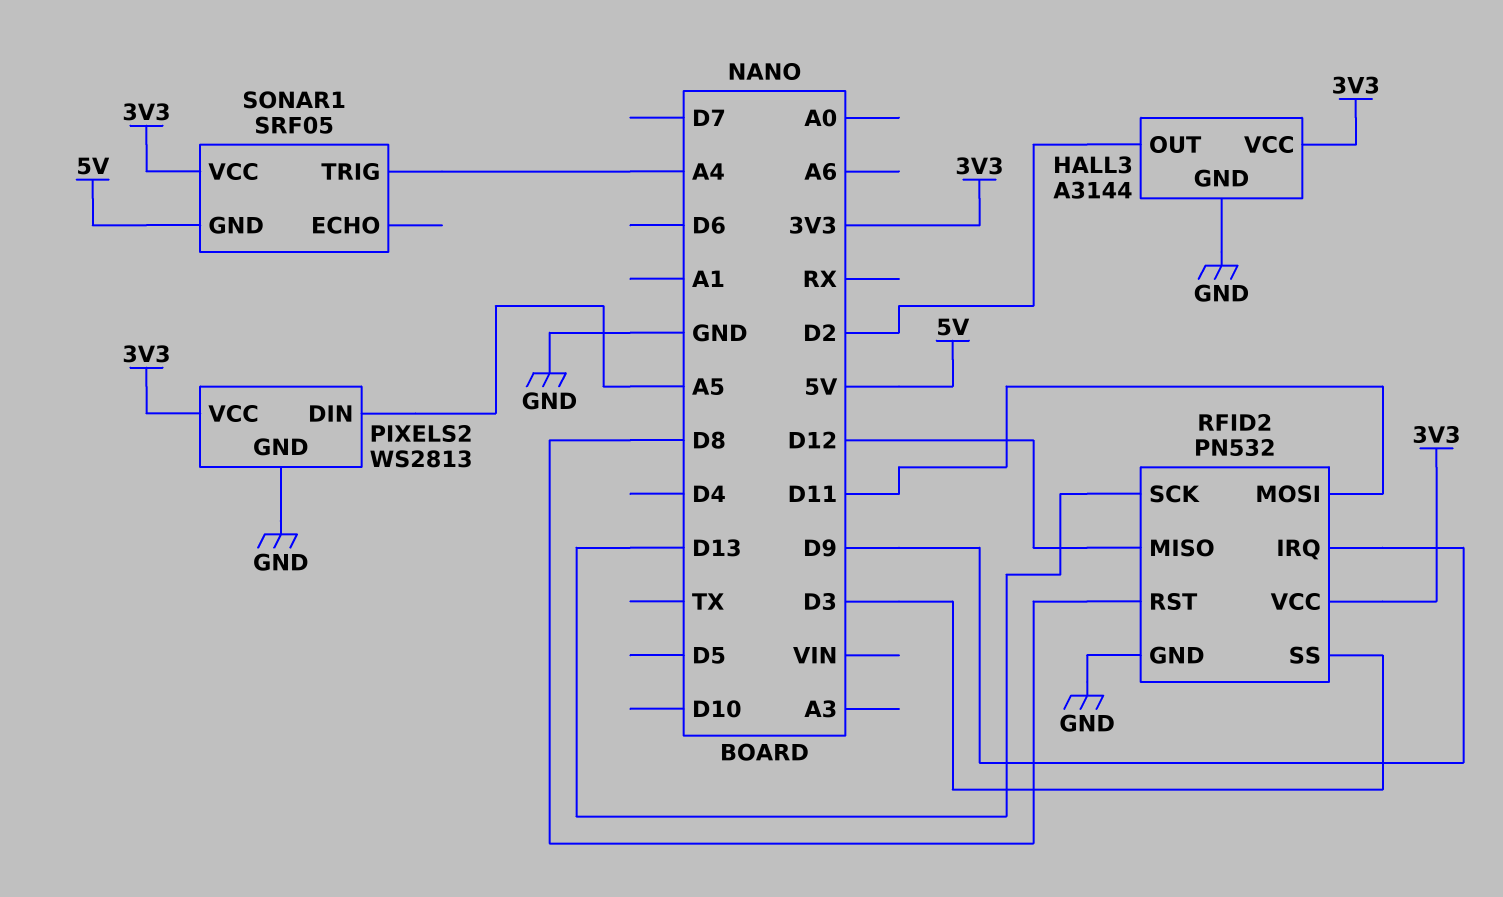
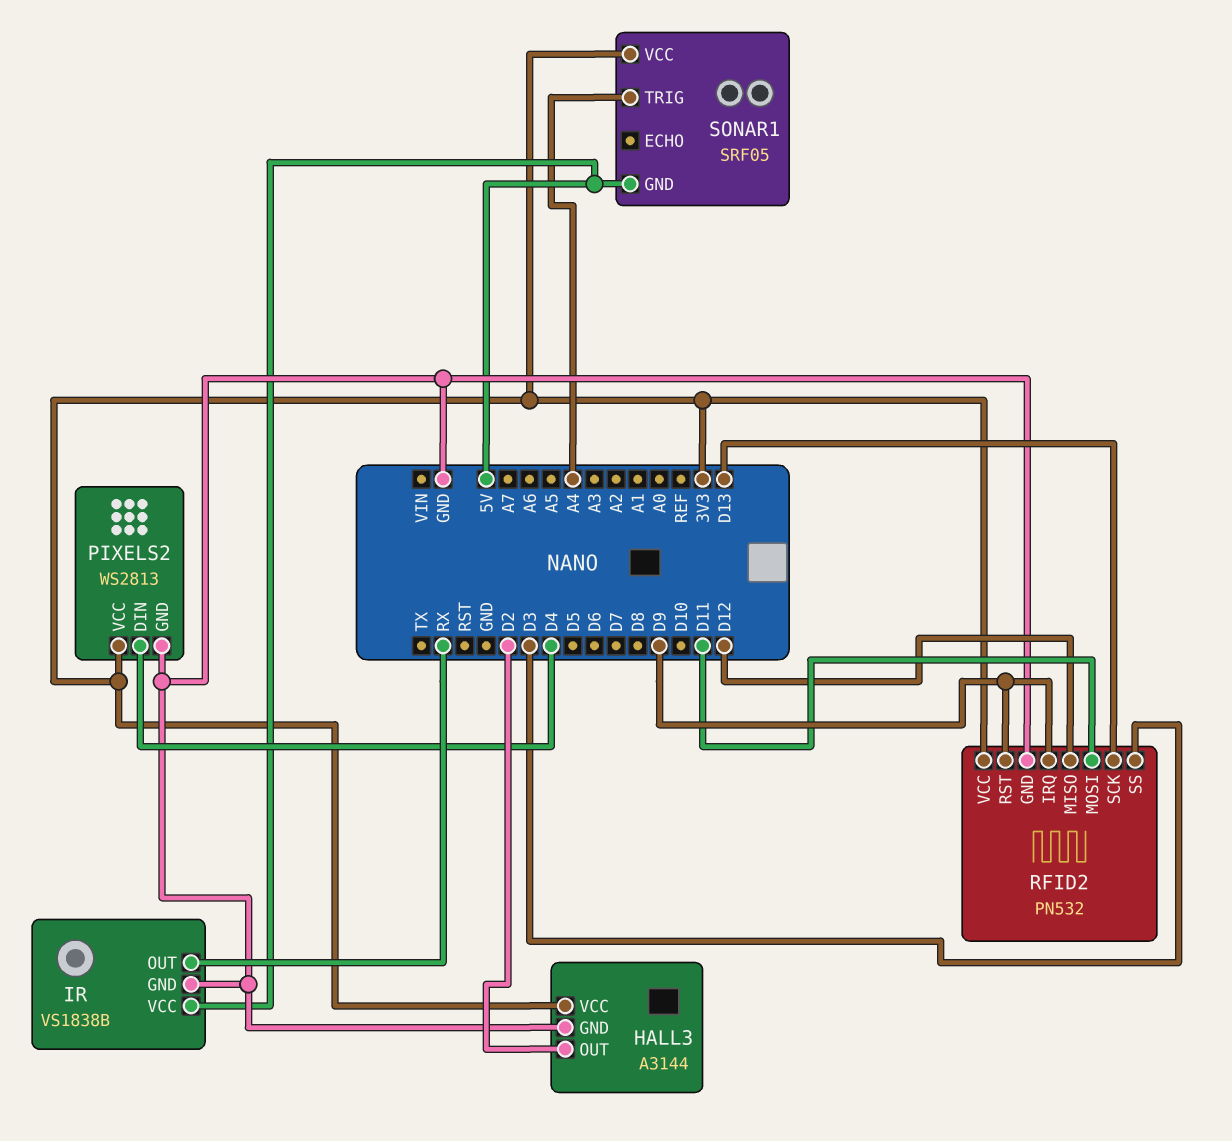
IR: none -> VS1838B
IR pin GND: none -> GND
IR pin OUT: none -> RX
IR pin VCC: none -> 5V
PIXELS2 pin DIN: A5 -> D4
RFID2 pin RST: D8 -> D9

